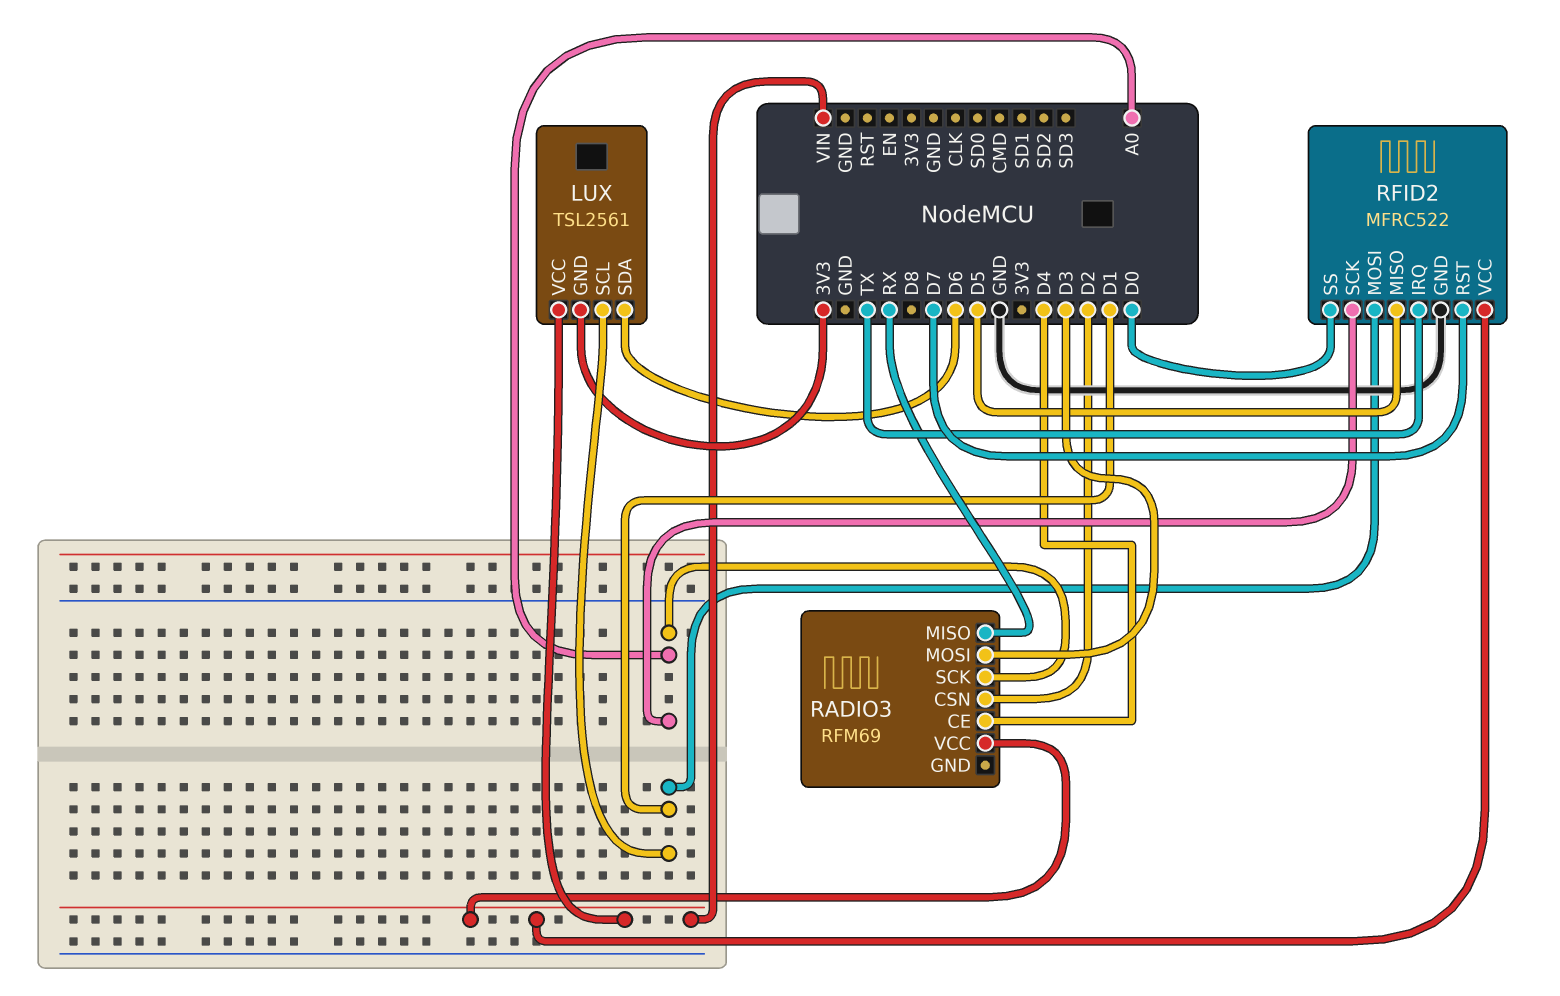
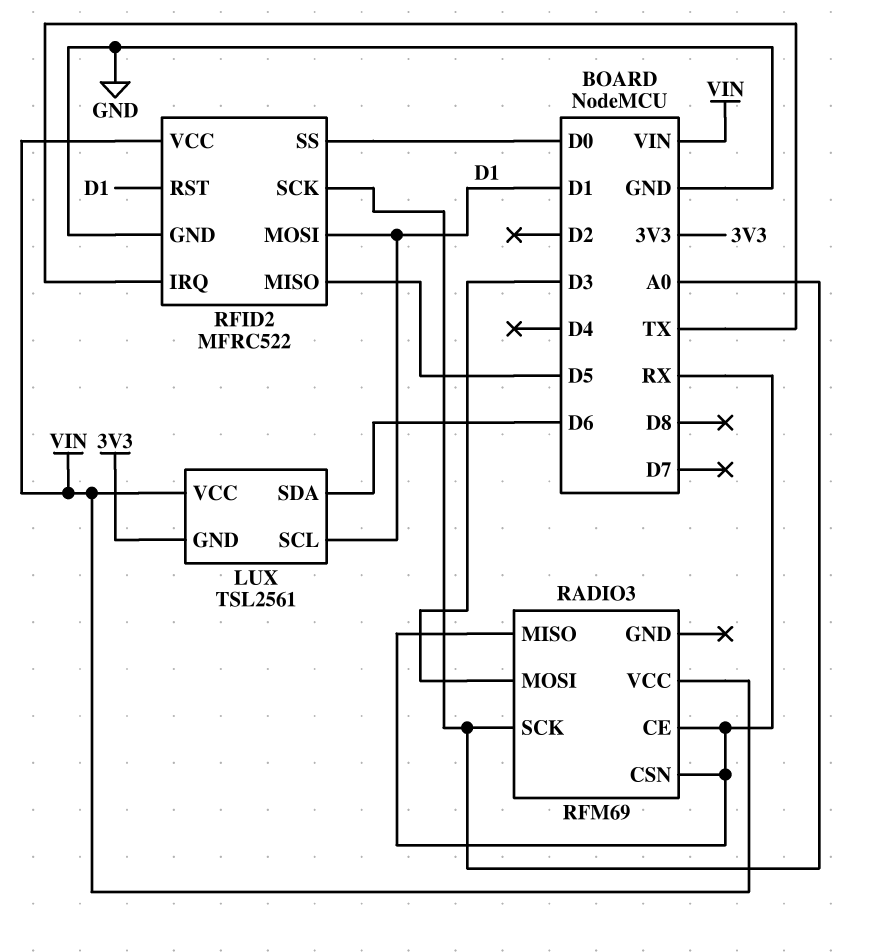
RADIO3 pin CE: D4 -> RX
RADIO3 pin CSN: D2 -> RX
RFID2 pin RST: D7 -> D1

